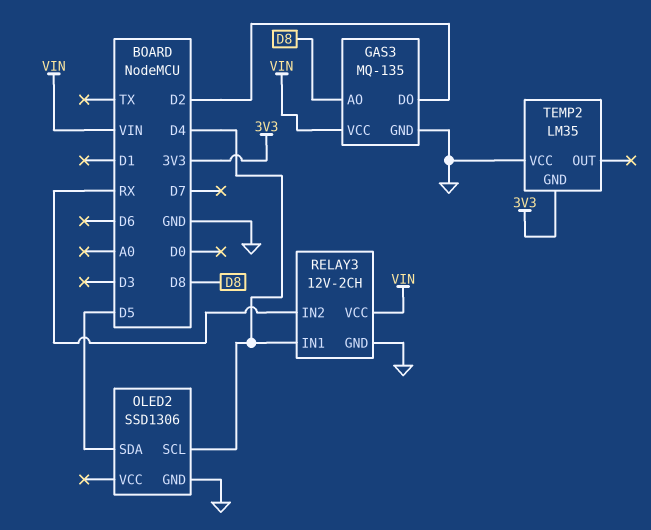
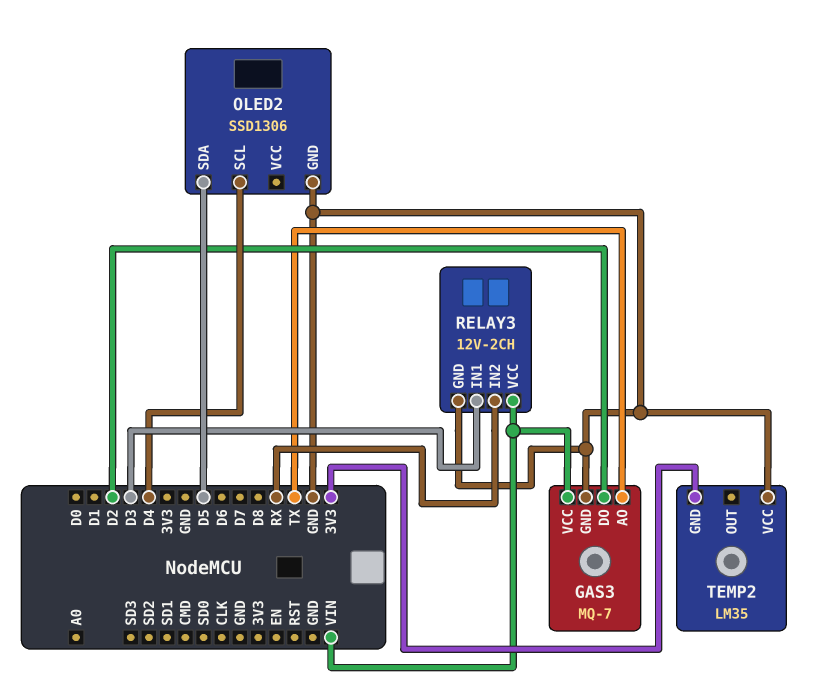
GAS3: MQ-135 -> MQ-7
GAS3 pin AO: D8 -> TX
RELAY3 pin IN1: D4 -> D3

